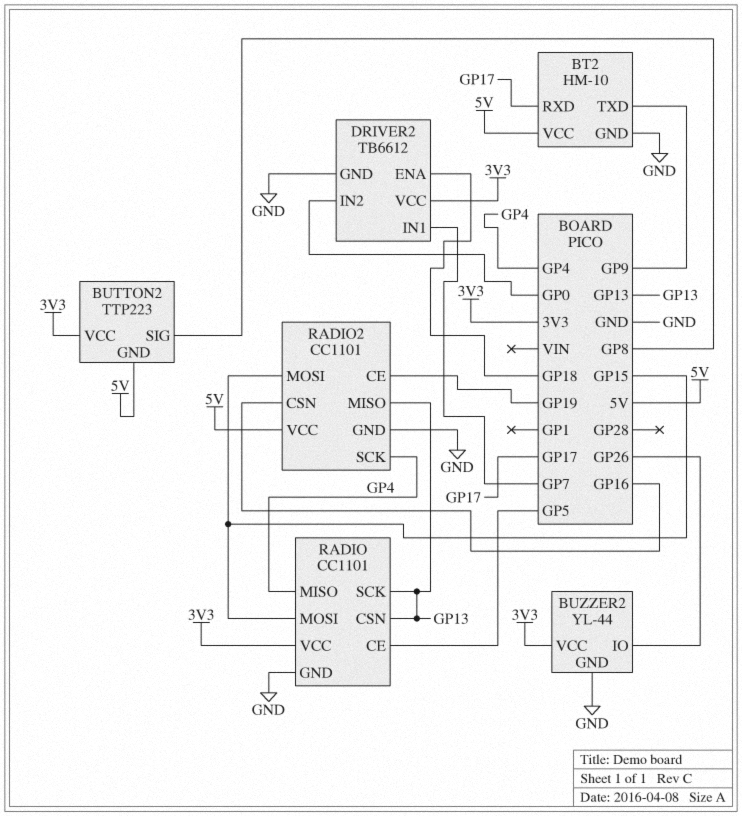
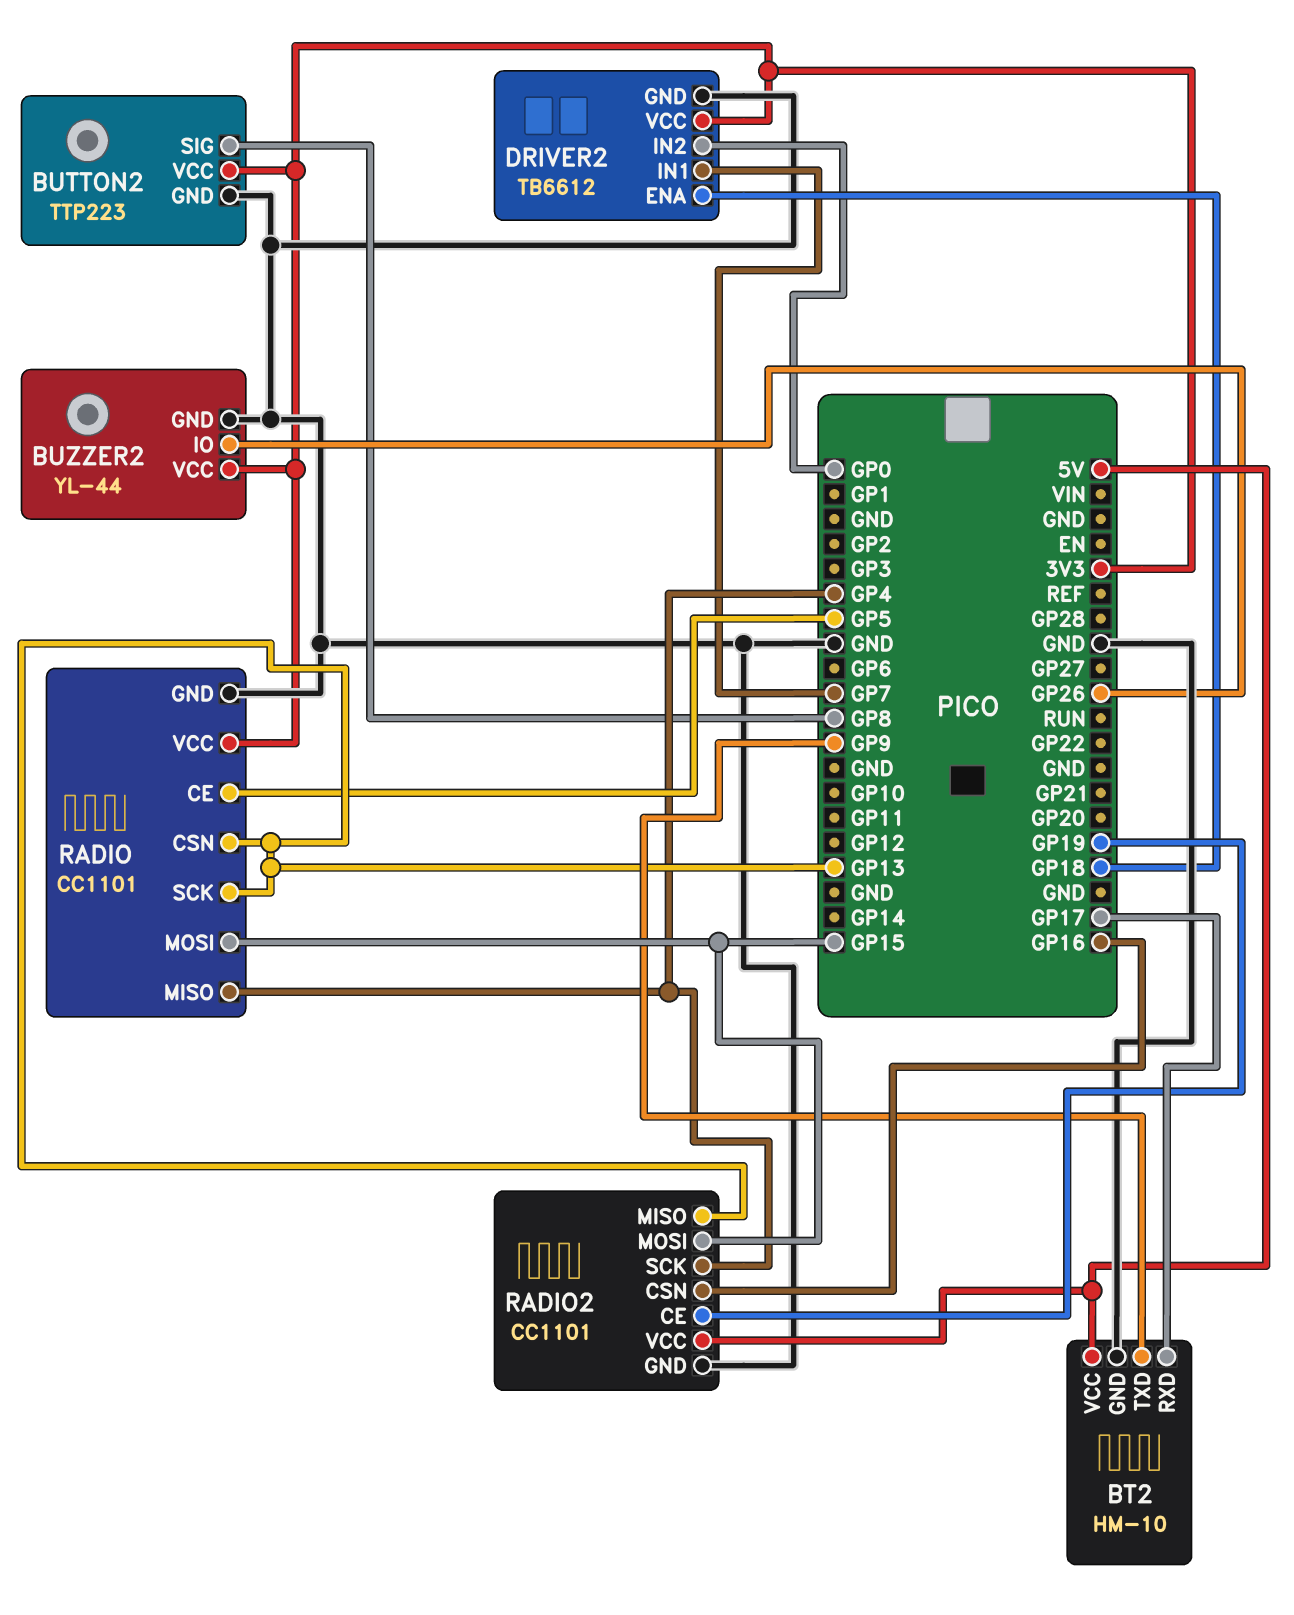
BUTTON2 pin GND: 5V -> GND

